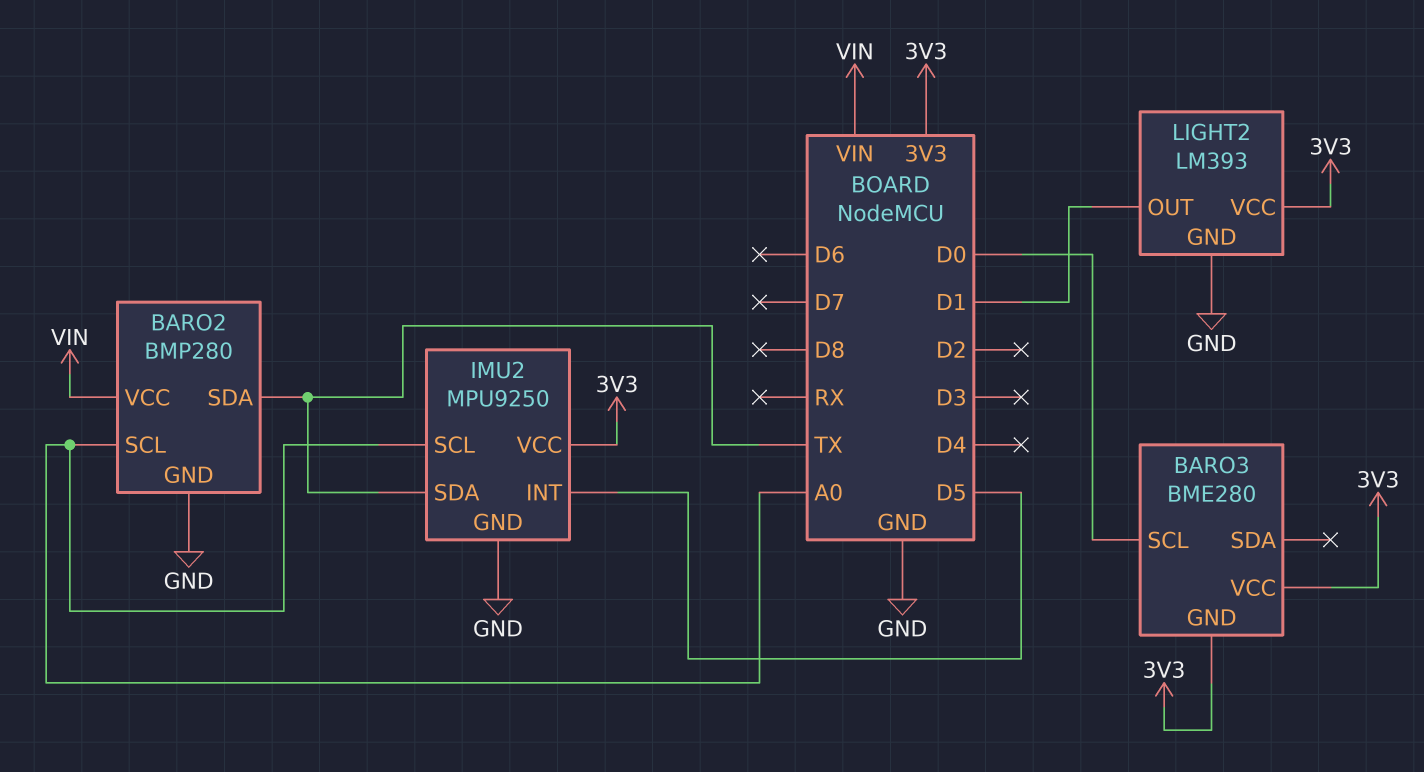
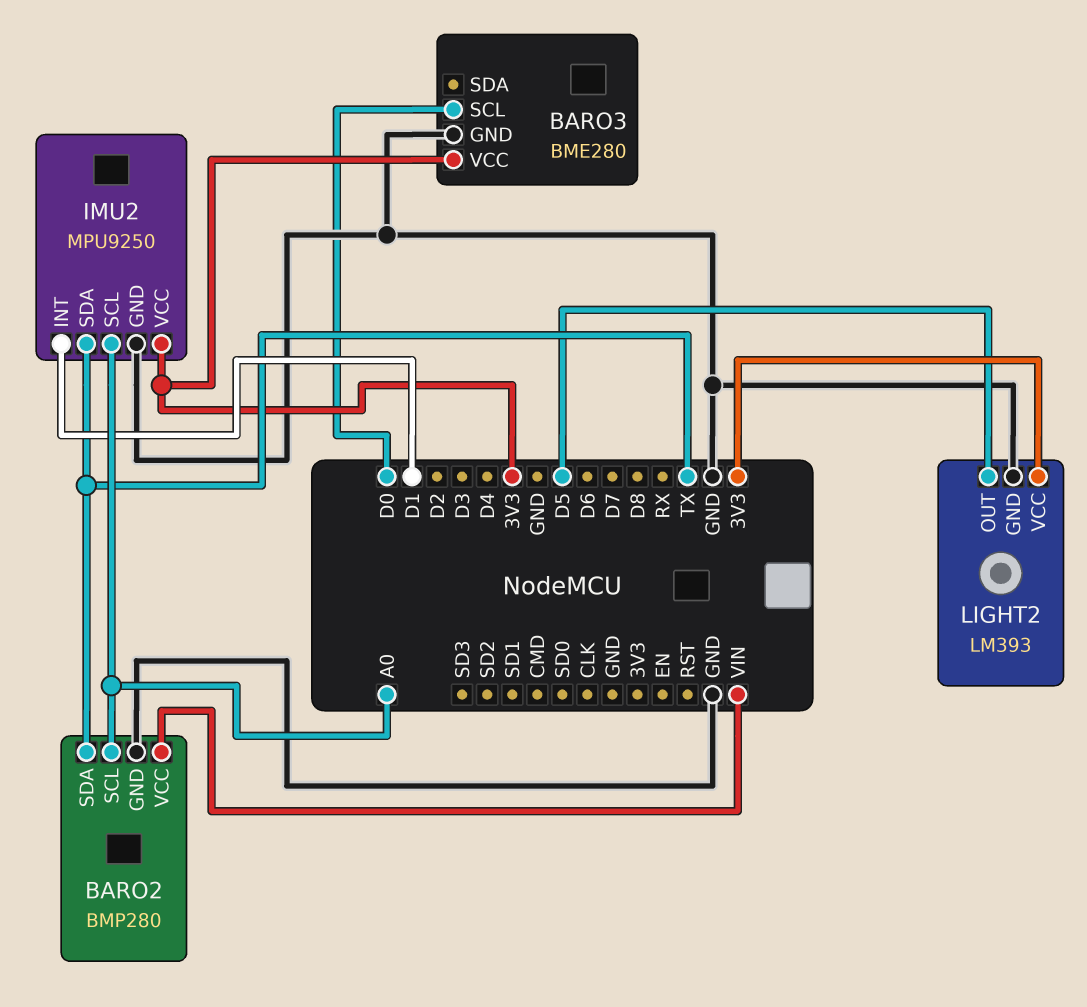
BARO3 pin GND: 3V3 -> GND
IMU2 pin INT: D5 -> D1
LIGHT2 pin OUT: D1 -> D5

